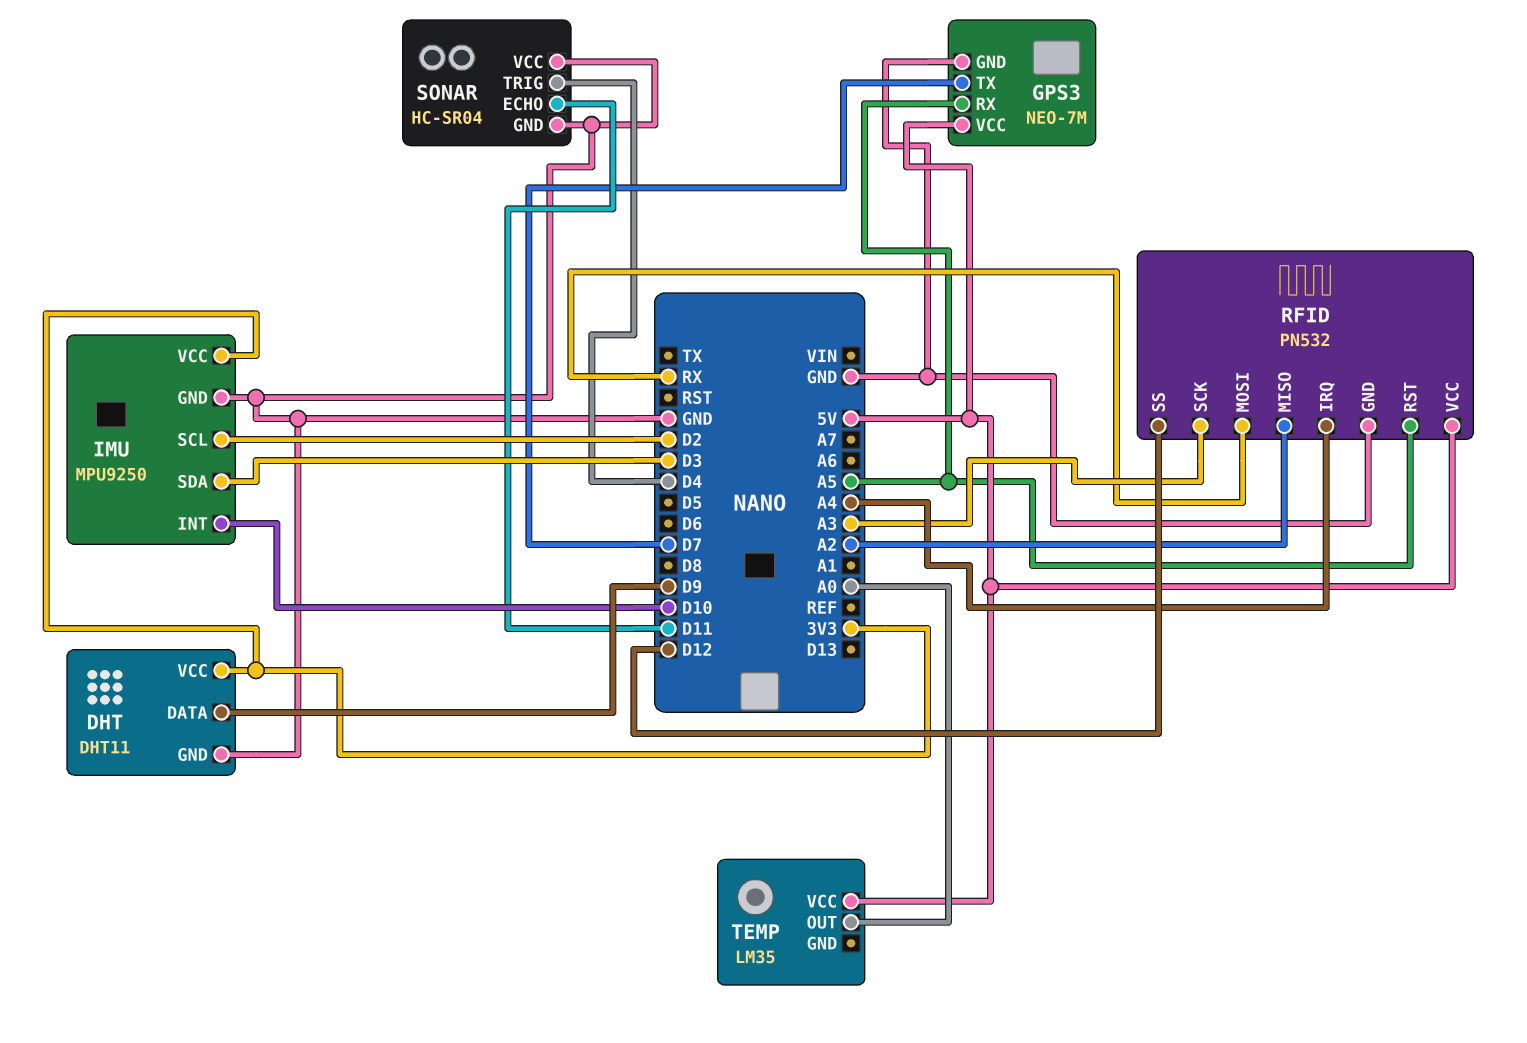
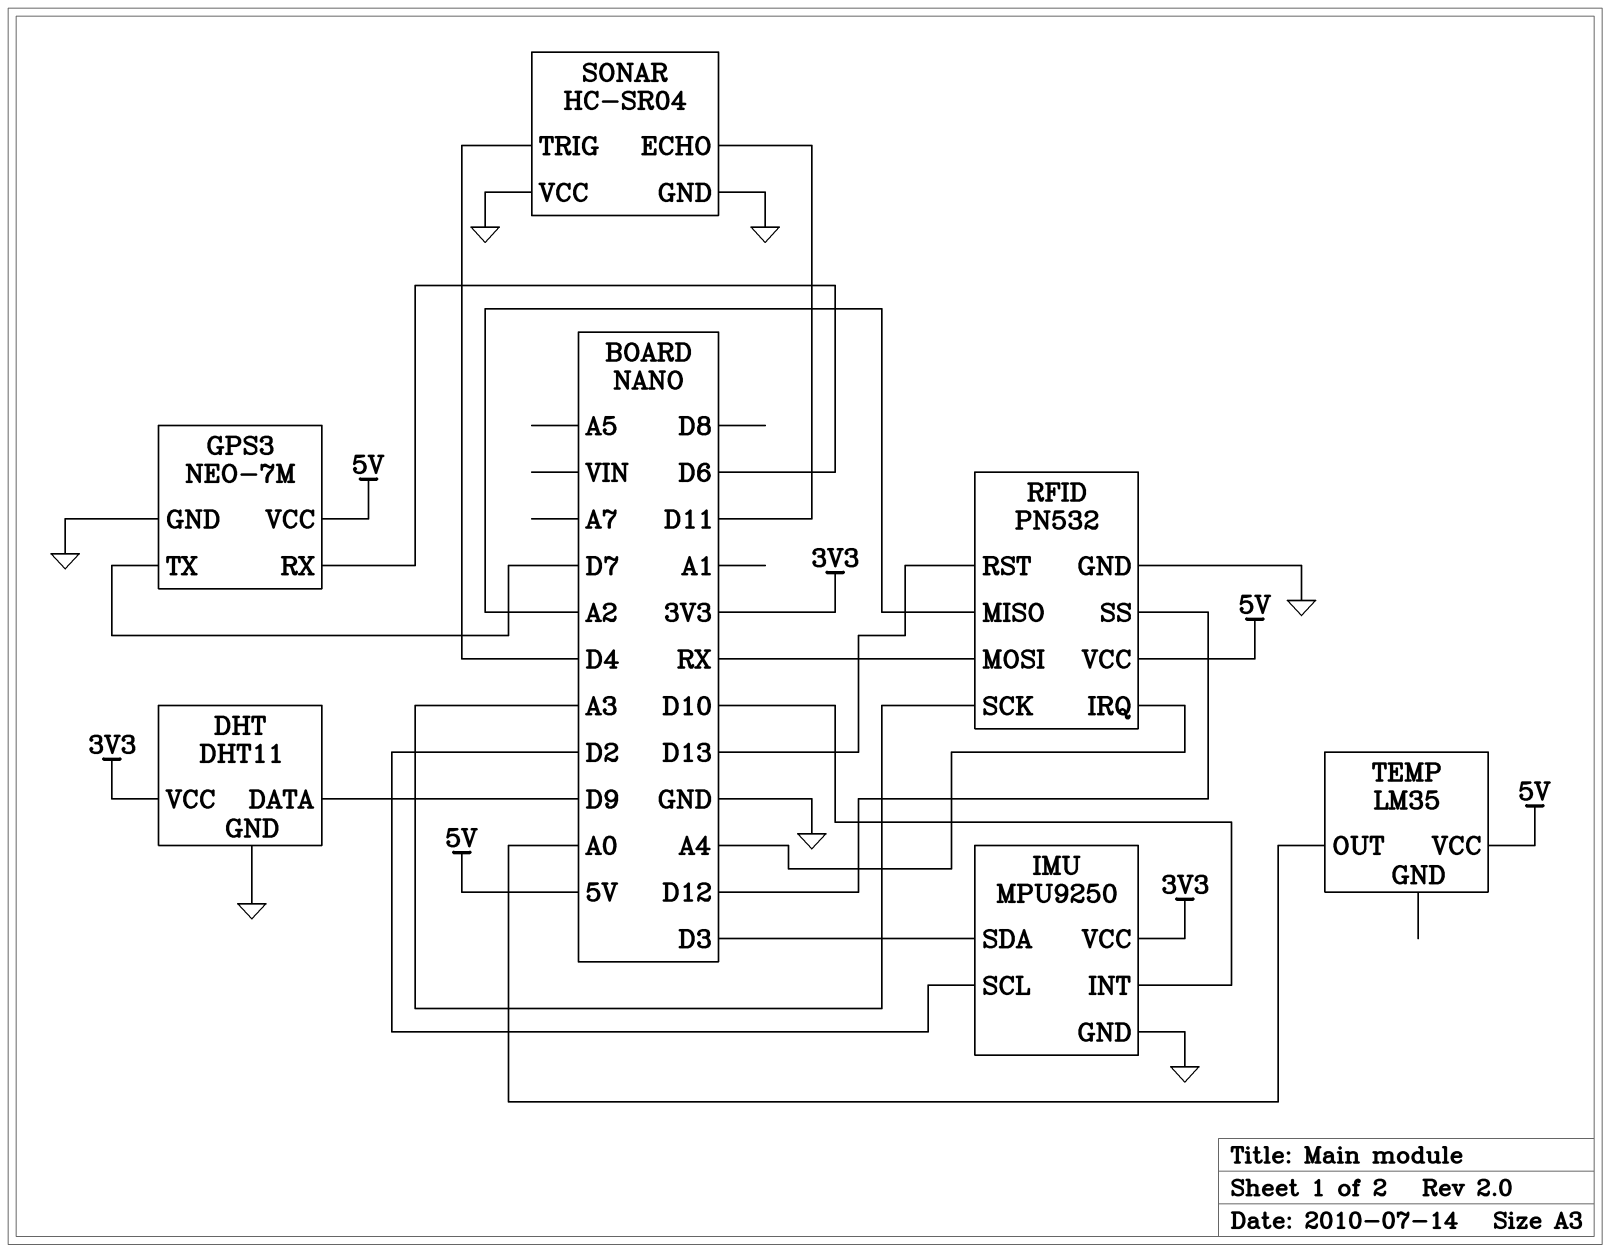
GPS3 pin RX: A5 -> D6
RFID pin RST: A5 -> D13

